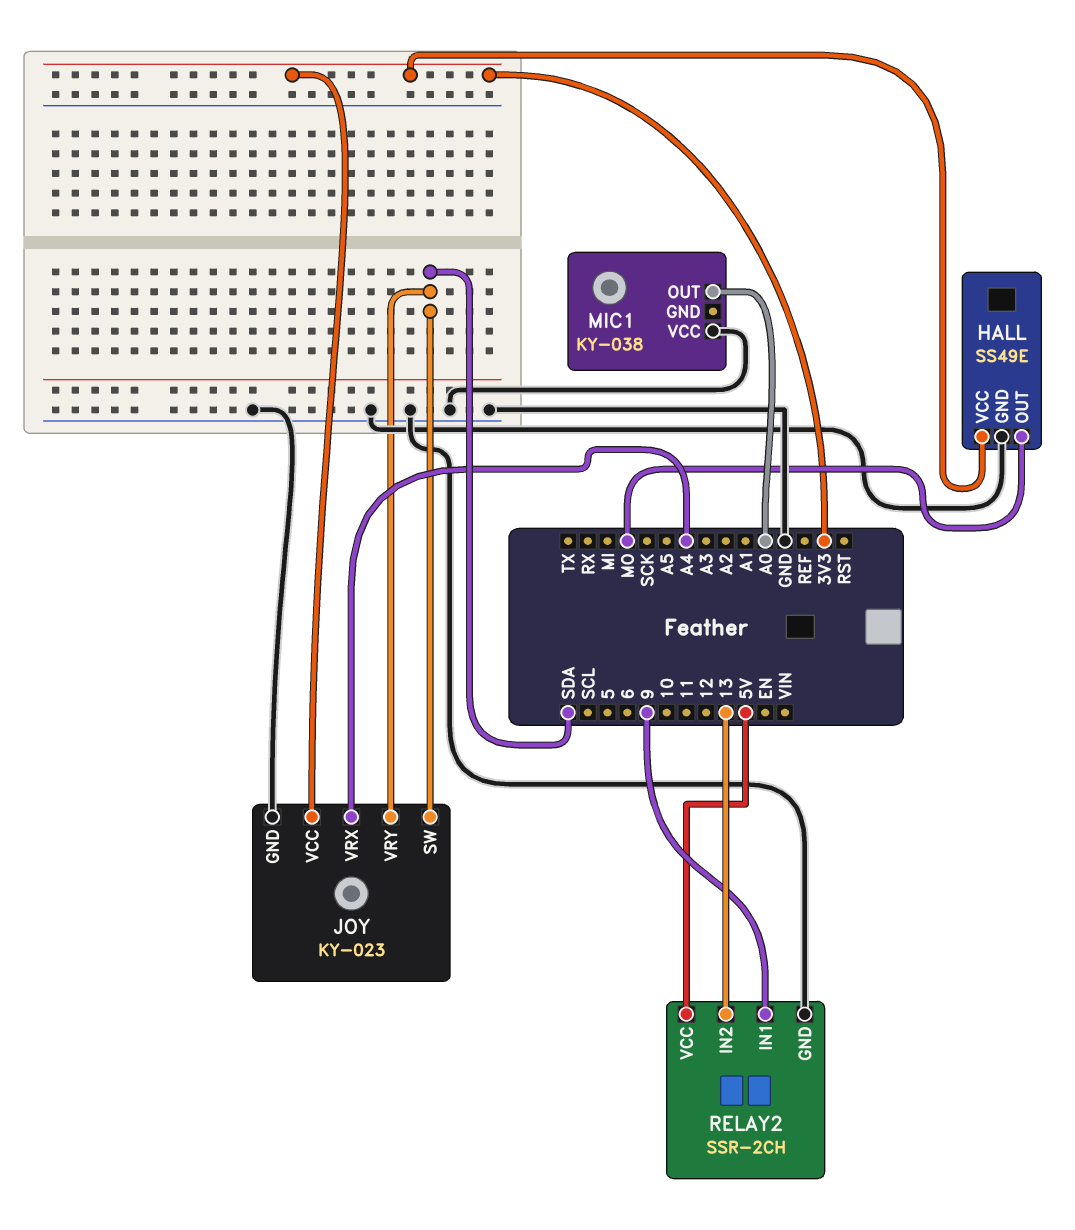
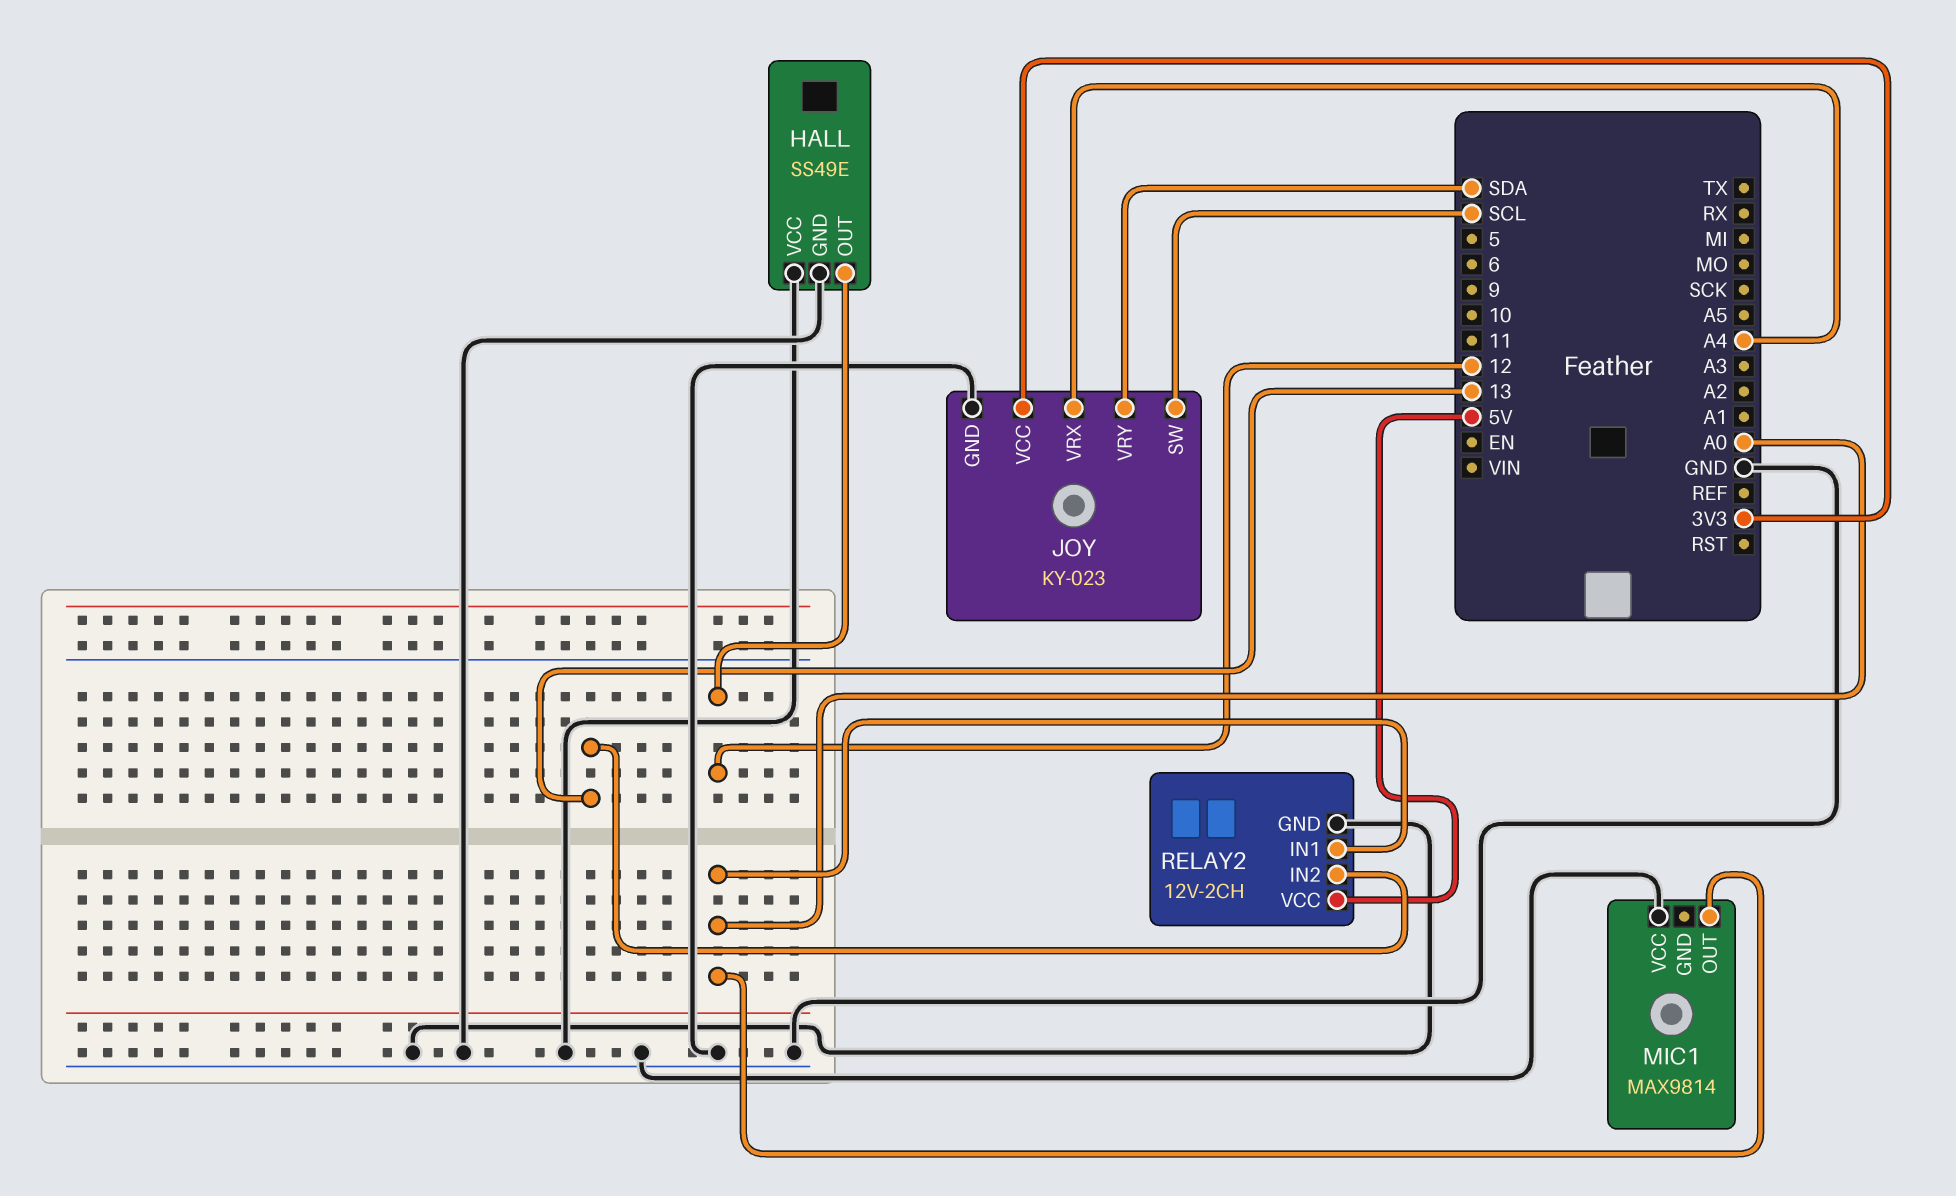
HALL pin OUT: MO -> 12
HALL pin VCC: 3V3 -> GND
JOY pin SW: SDA -> SCL
MIC1: KY-038 -> MAX9814
RELAY2: SSR-2CH -> 12V-2CH
RELAY2 pin IN1: 9 -> A0

